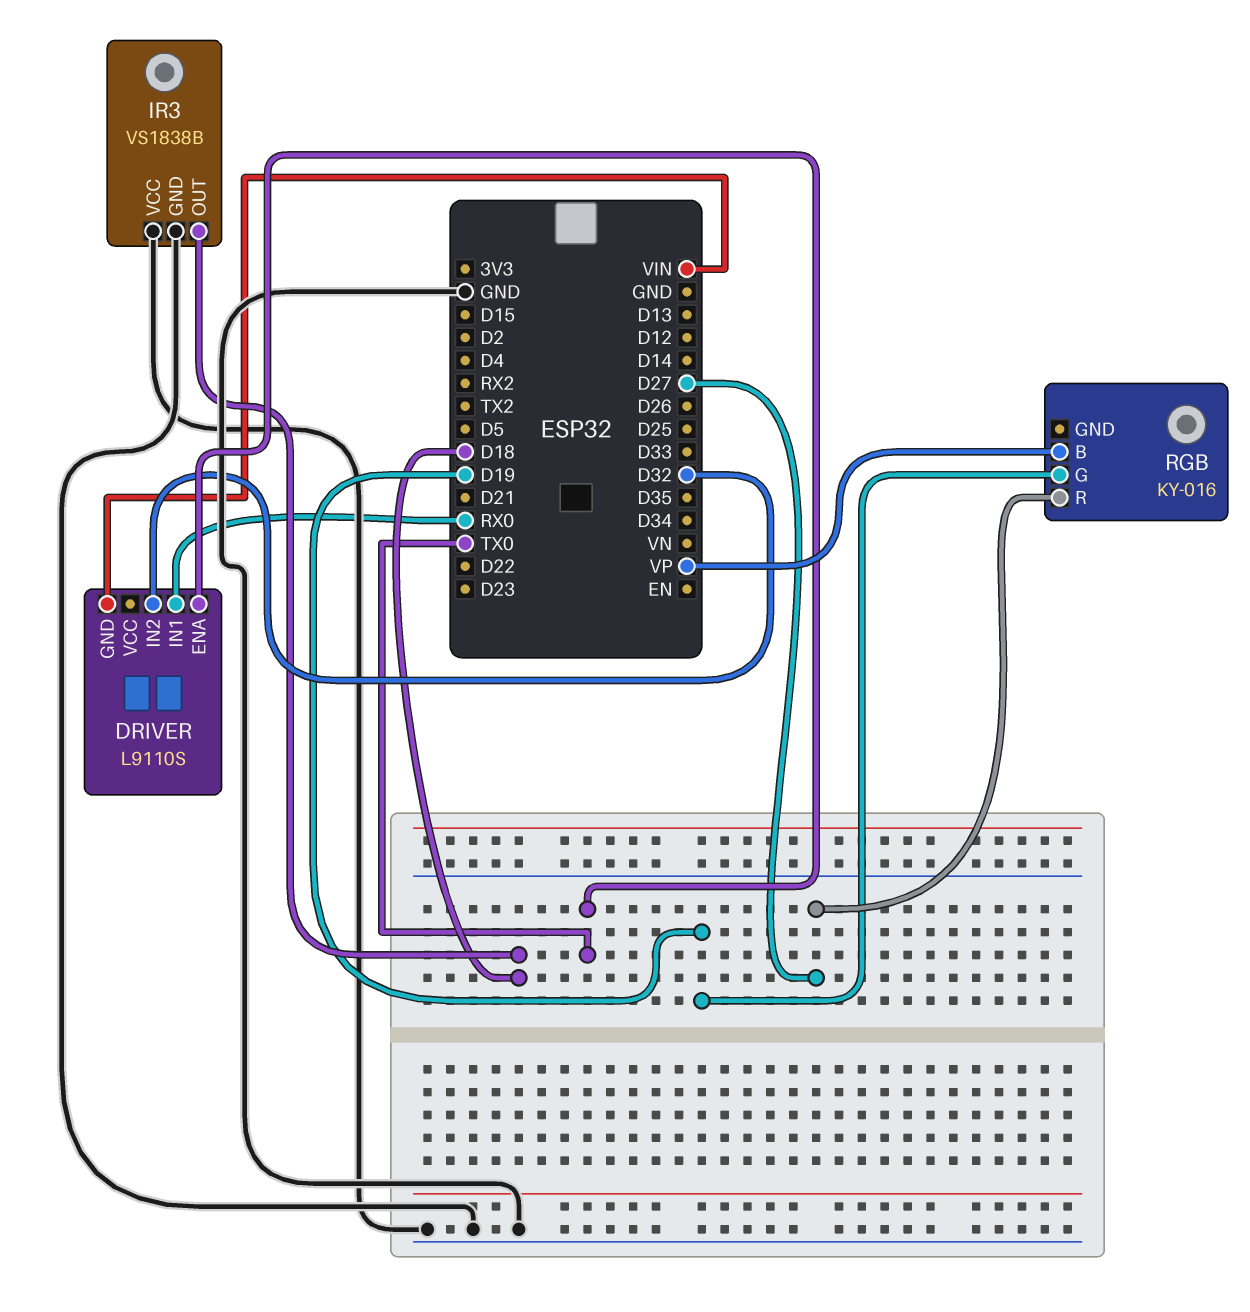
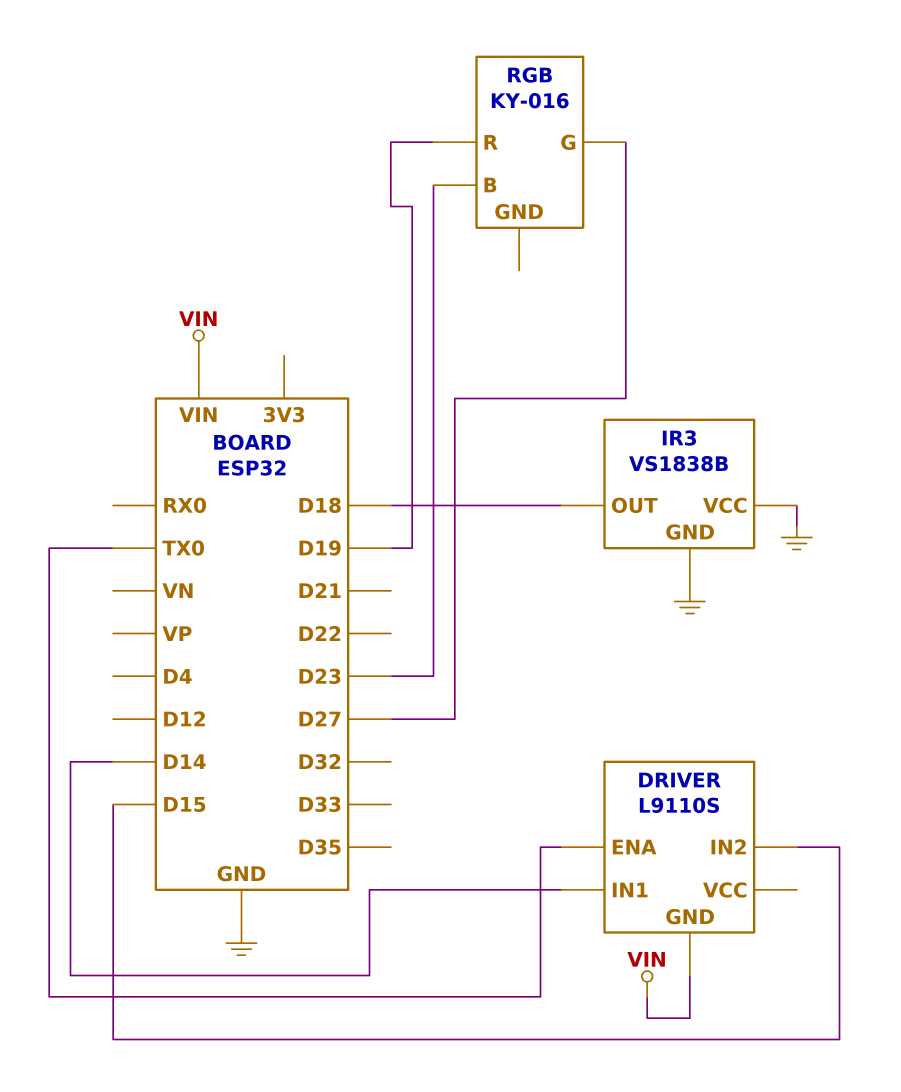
DRIVER pin IN1: RX0 -> D14
DRIVER pin IN2: D32 -> D15
RGB pin B: VP -> D23
RGB pin G: D19 -> D27
RGB pin R: D27 -> D19

